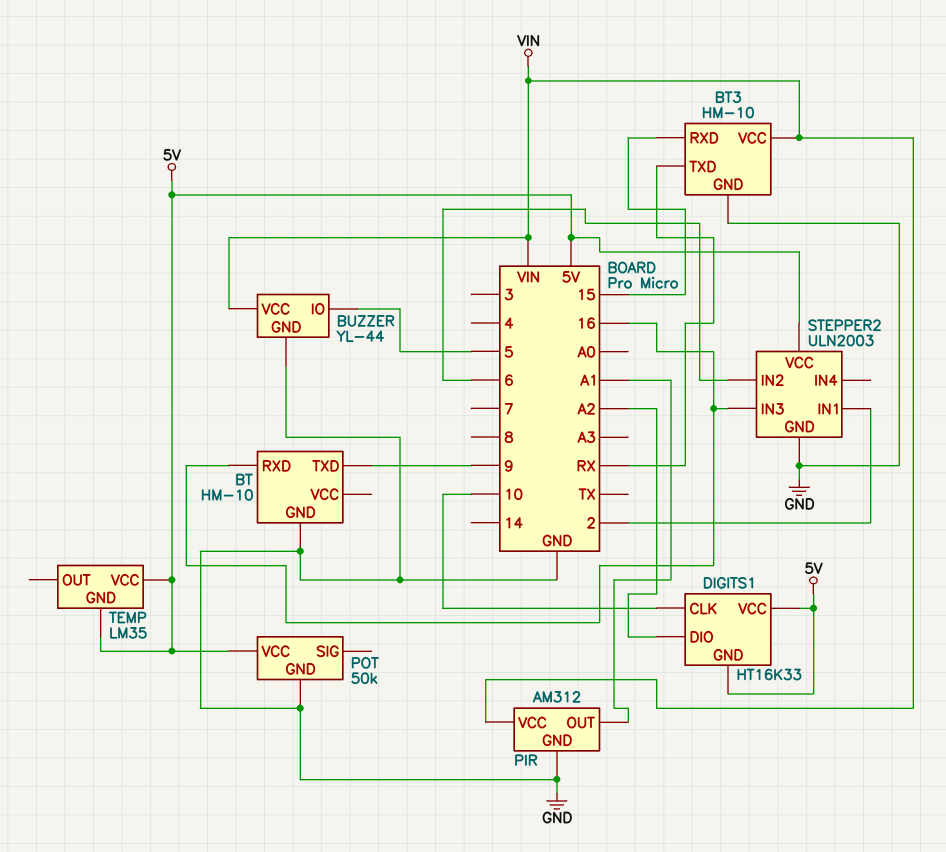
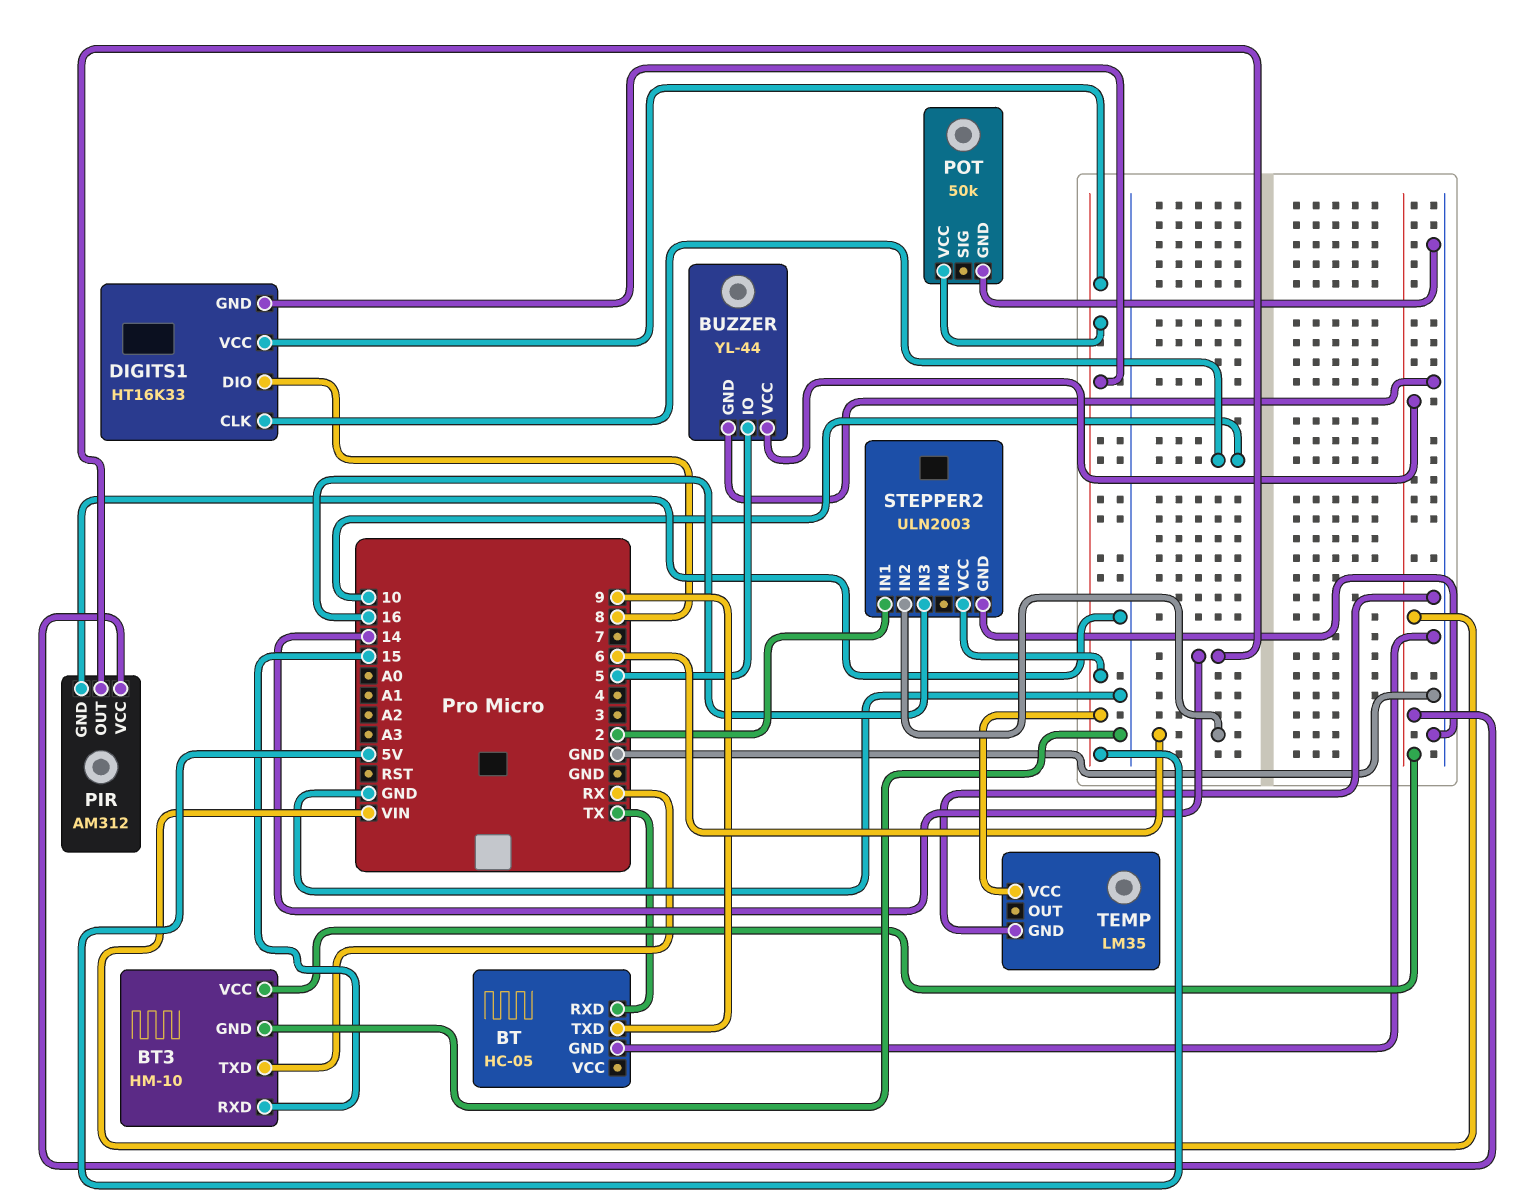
BT: HM-10 -> HC-05
BT pin RXD: 16 -> TX
DIGITS1 pin DIO: A2 -> 8
PIR pin OUT: A1 -> 14
TEMP pin GND: 5V -> GND

